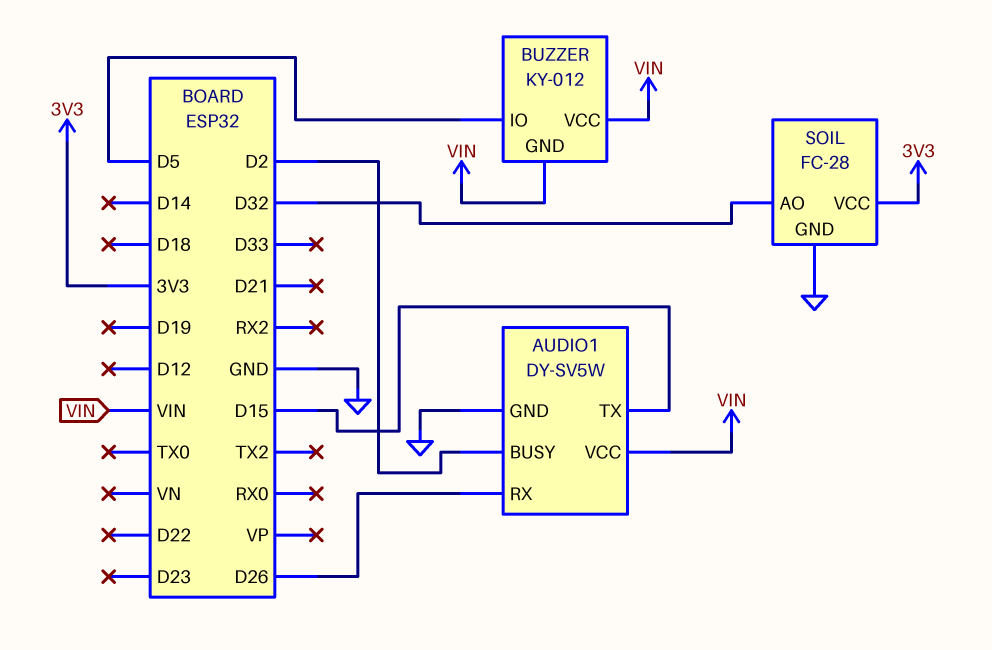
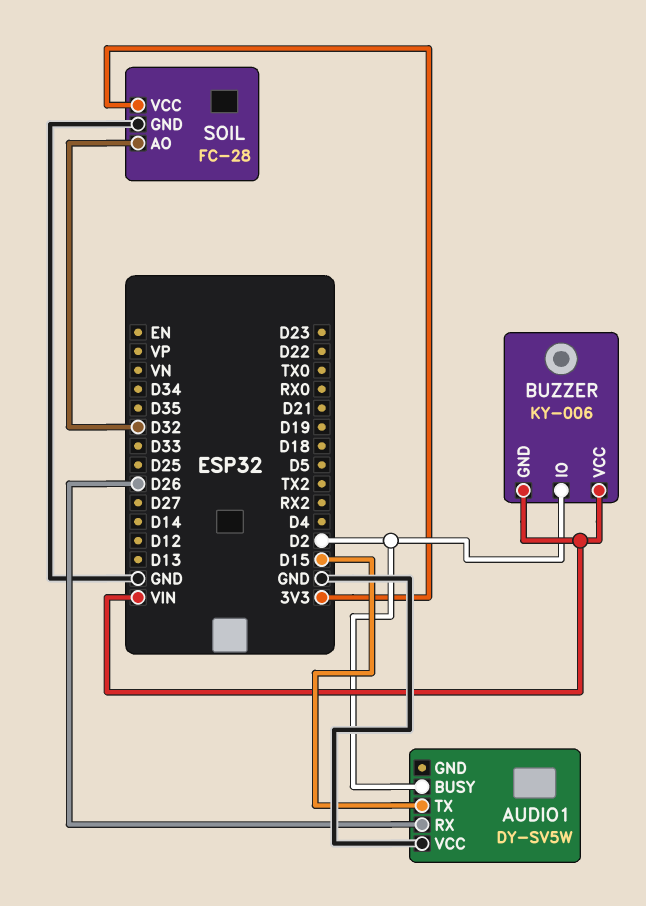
AUDIO1 pin GND: GND -> none
AUDIO1 pin VCC: VIN -> GND
BUZZER: KY-012 -> KY-006
BUZZER pin IO: D5 -> D2

